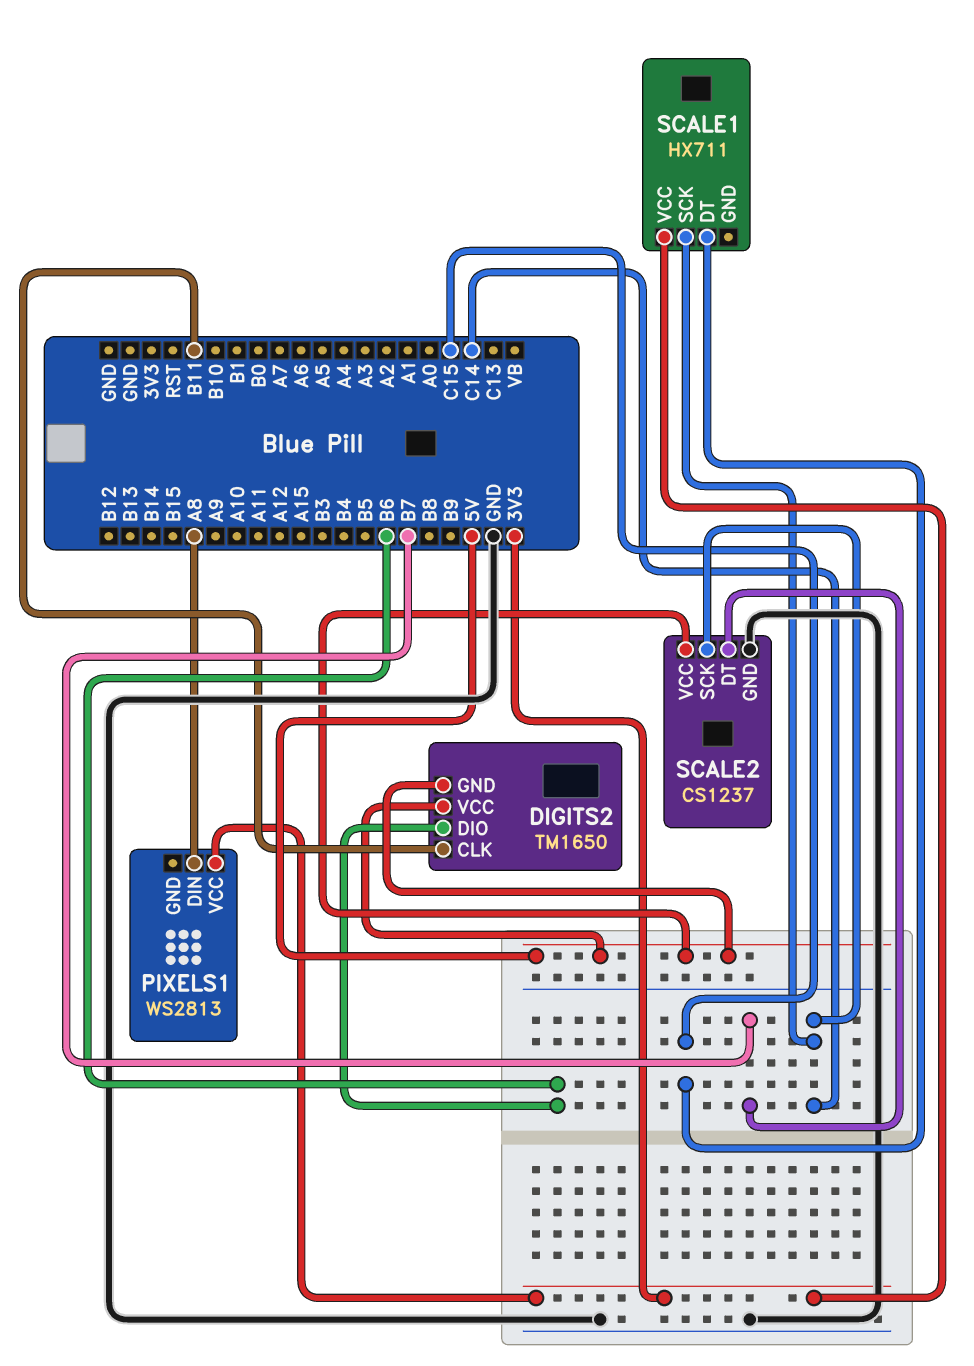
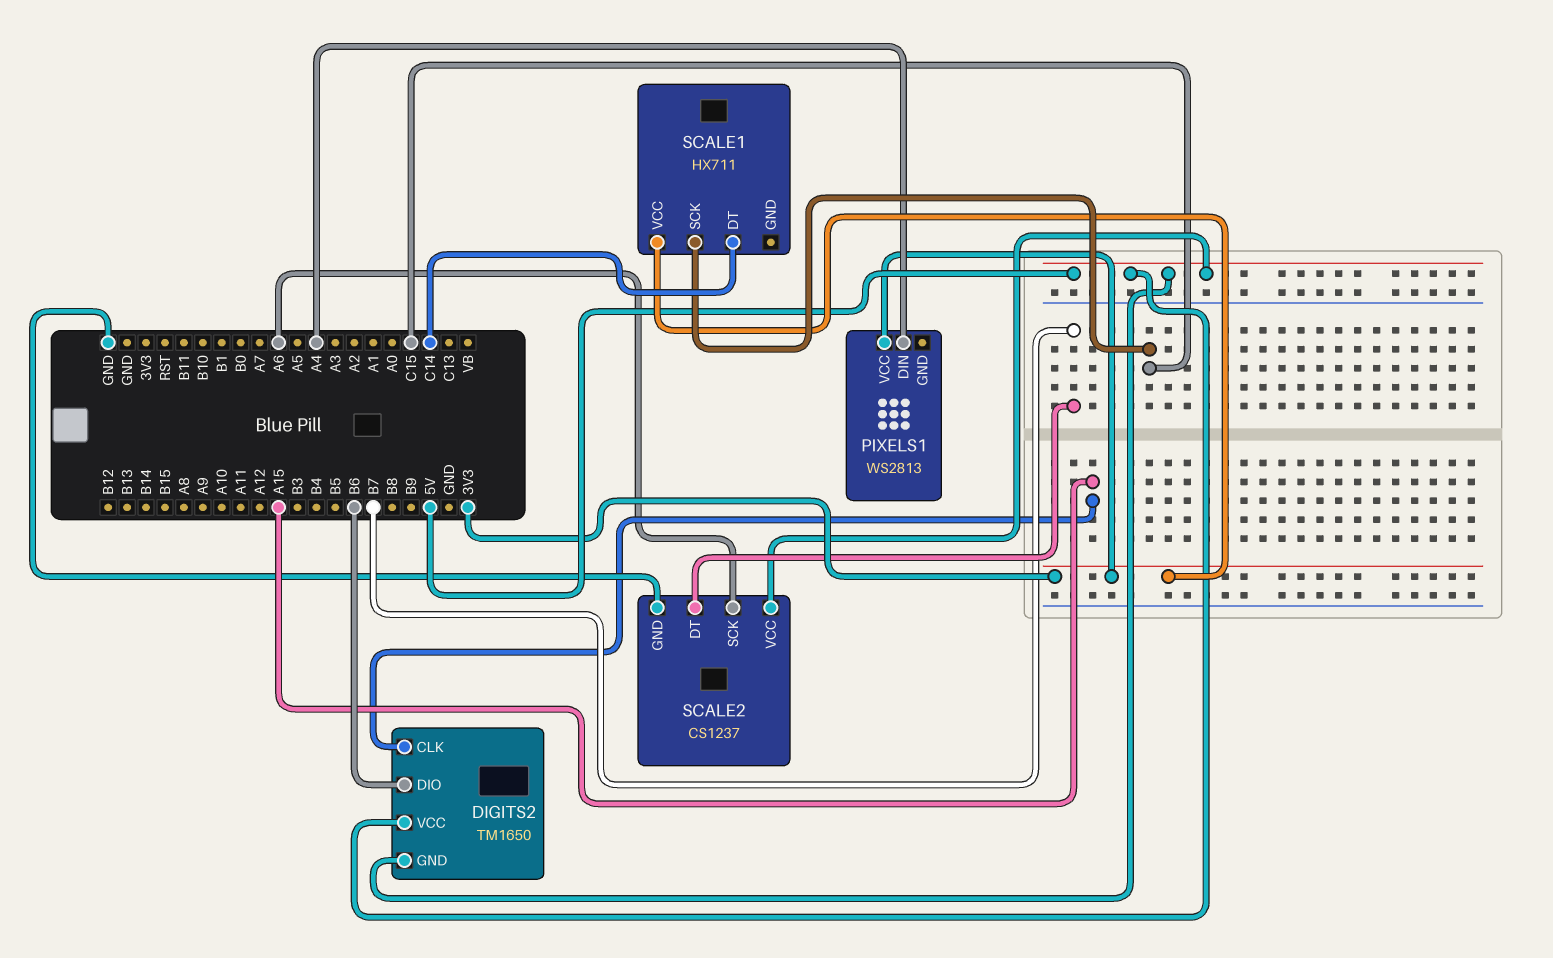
DIGITS2 pin CLK: B11 -> A15
PIXELS1 pin DIN: A8 -> A4
SCALE1 pin DT: C15 -> C14
SCALE1 pin SCK: C14 -> C15
SCALE2 pin SCK: C14 -> A6

